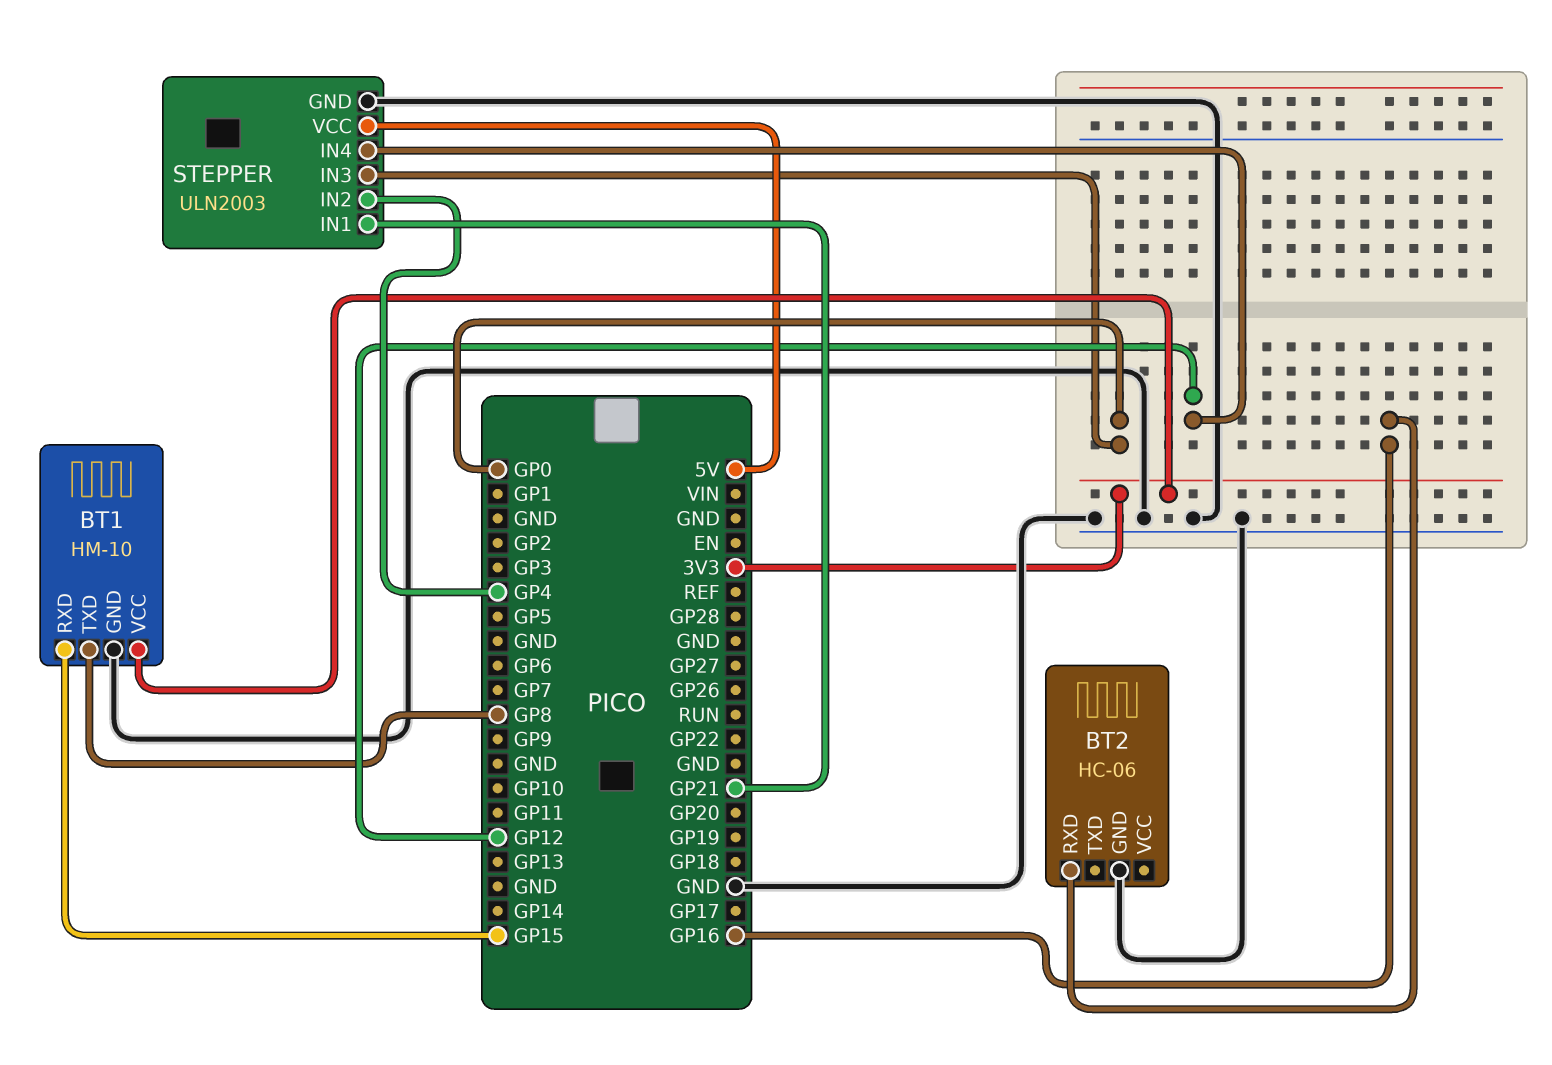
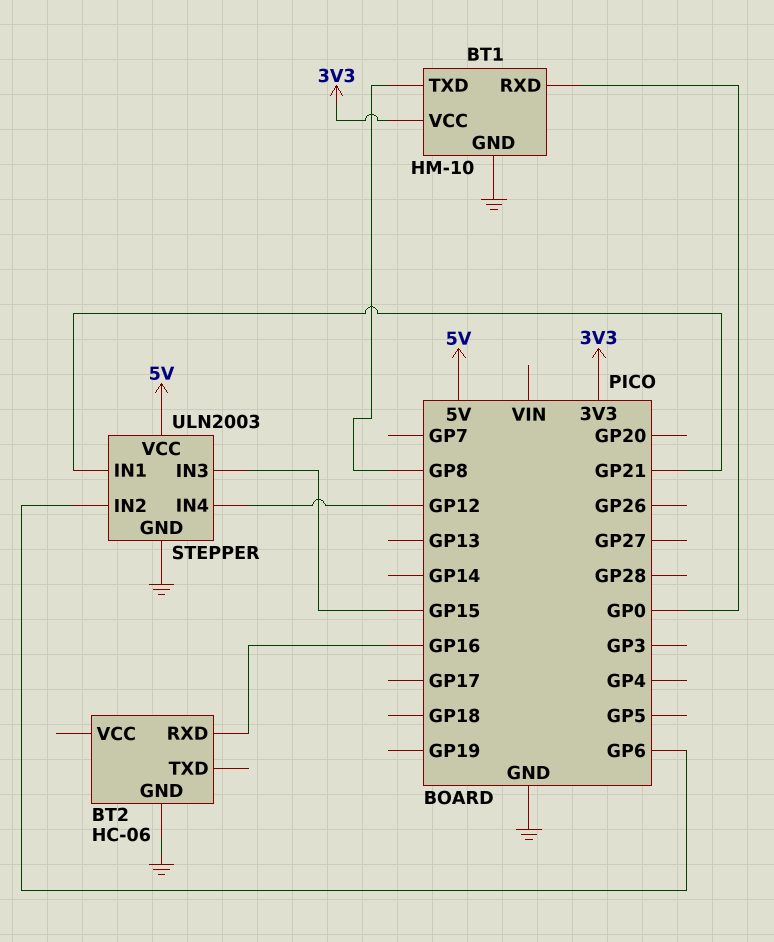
BT1 pin RXD: GP15 -> GP0
STEPPER pin IN2: GP4 -> GP6
STEPPER pin IN3: GP0 -> GP15

